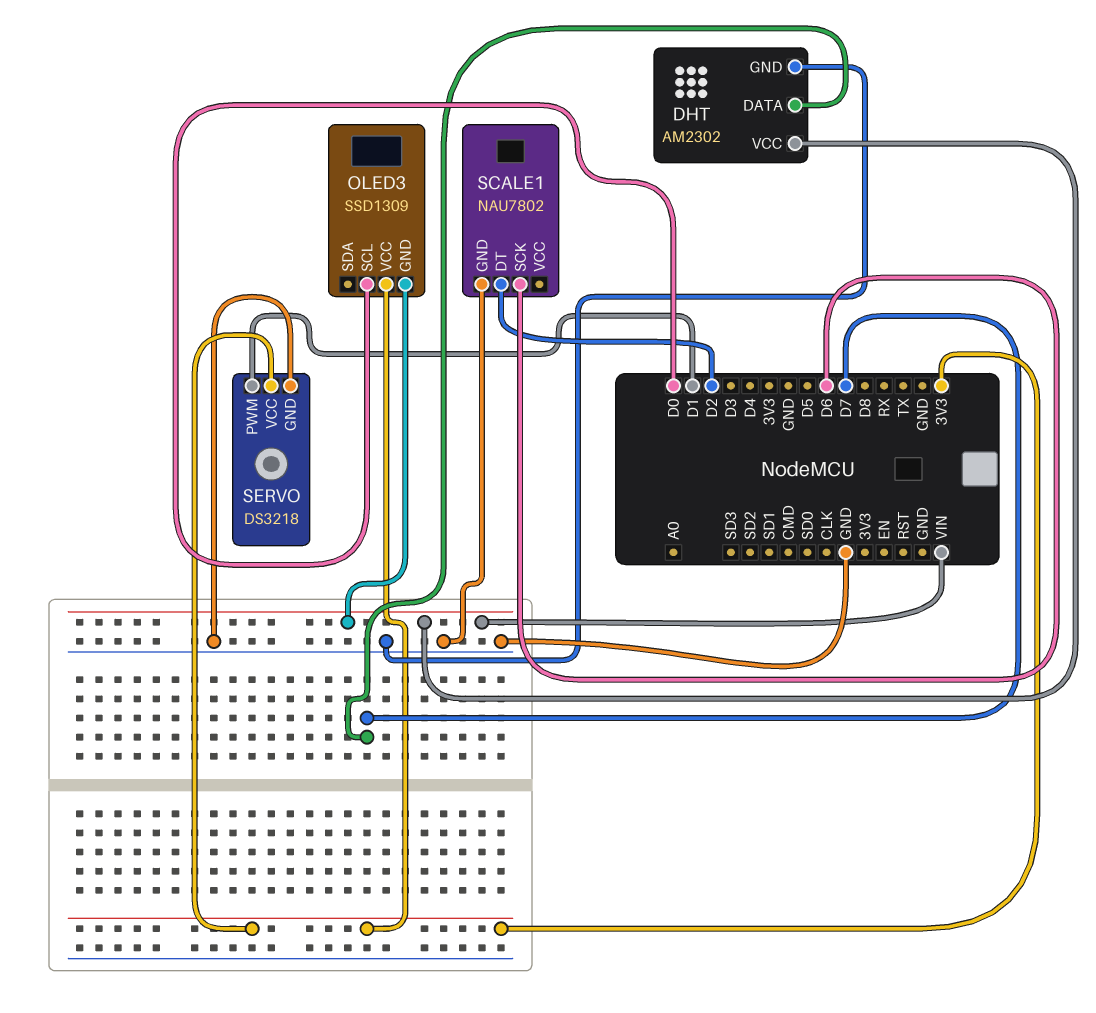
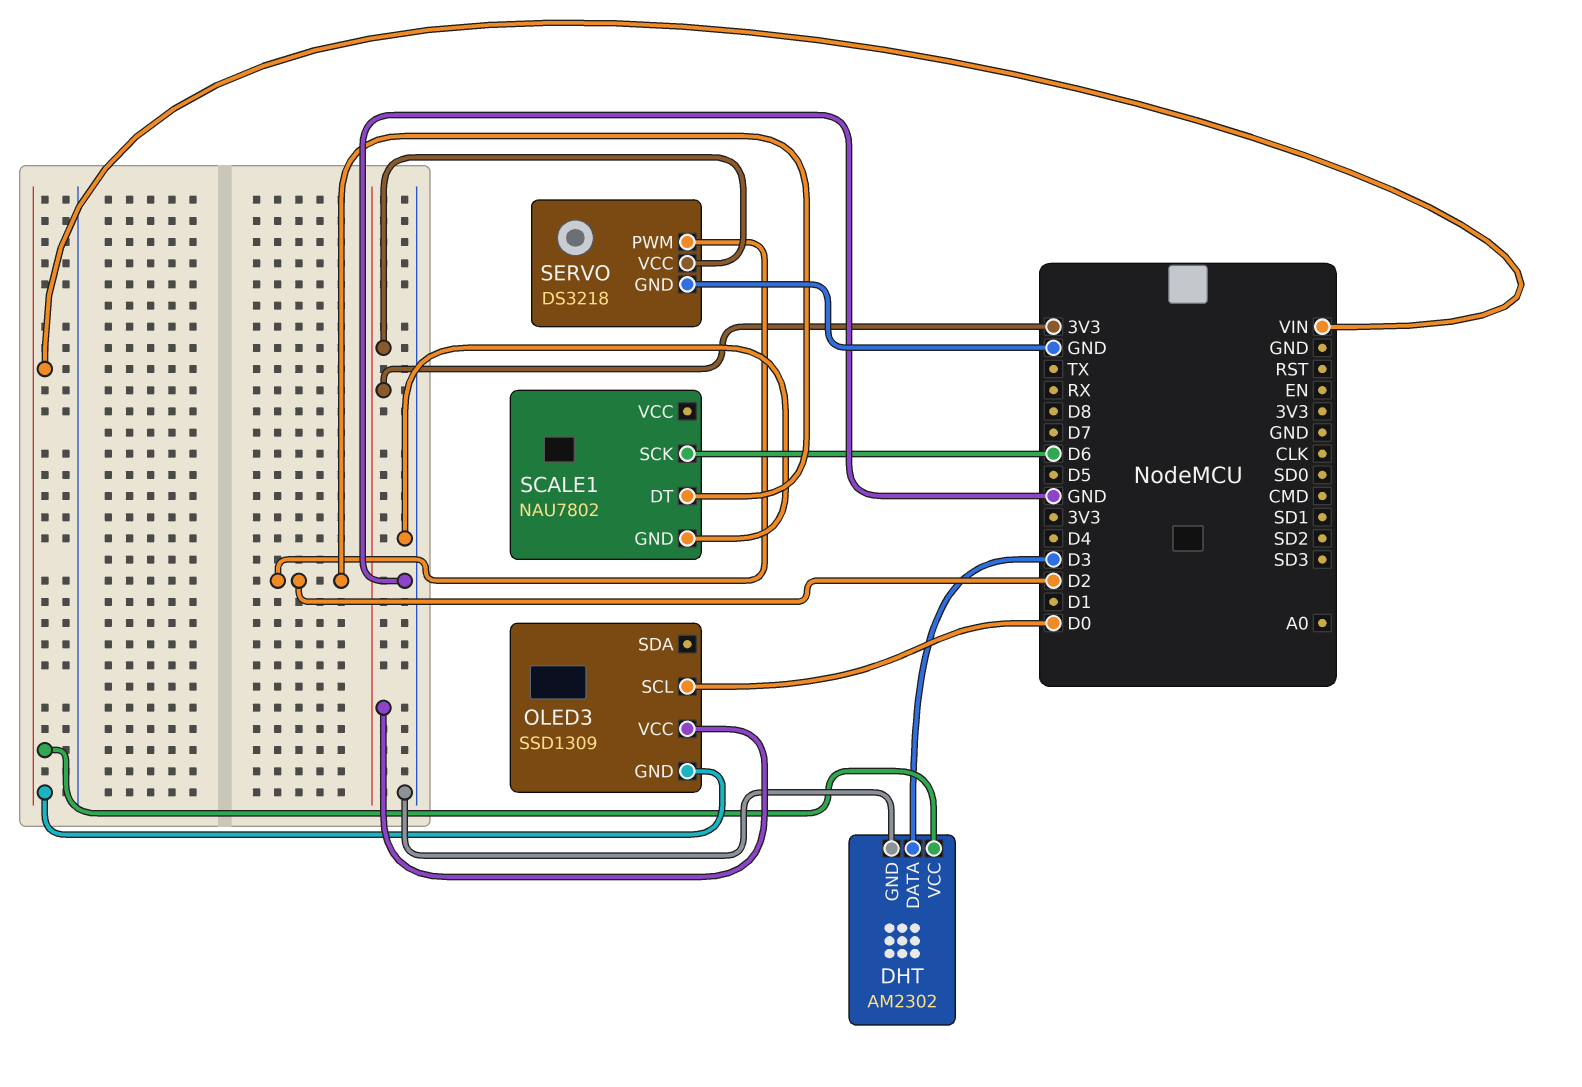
DHT pin DATA: D7 -> D3
SERVO pin PWM: D1 -> D2

